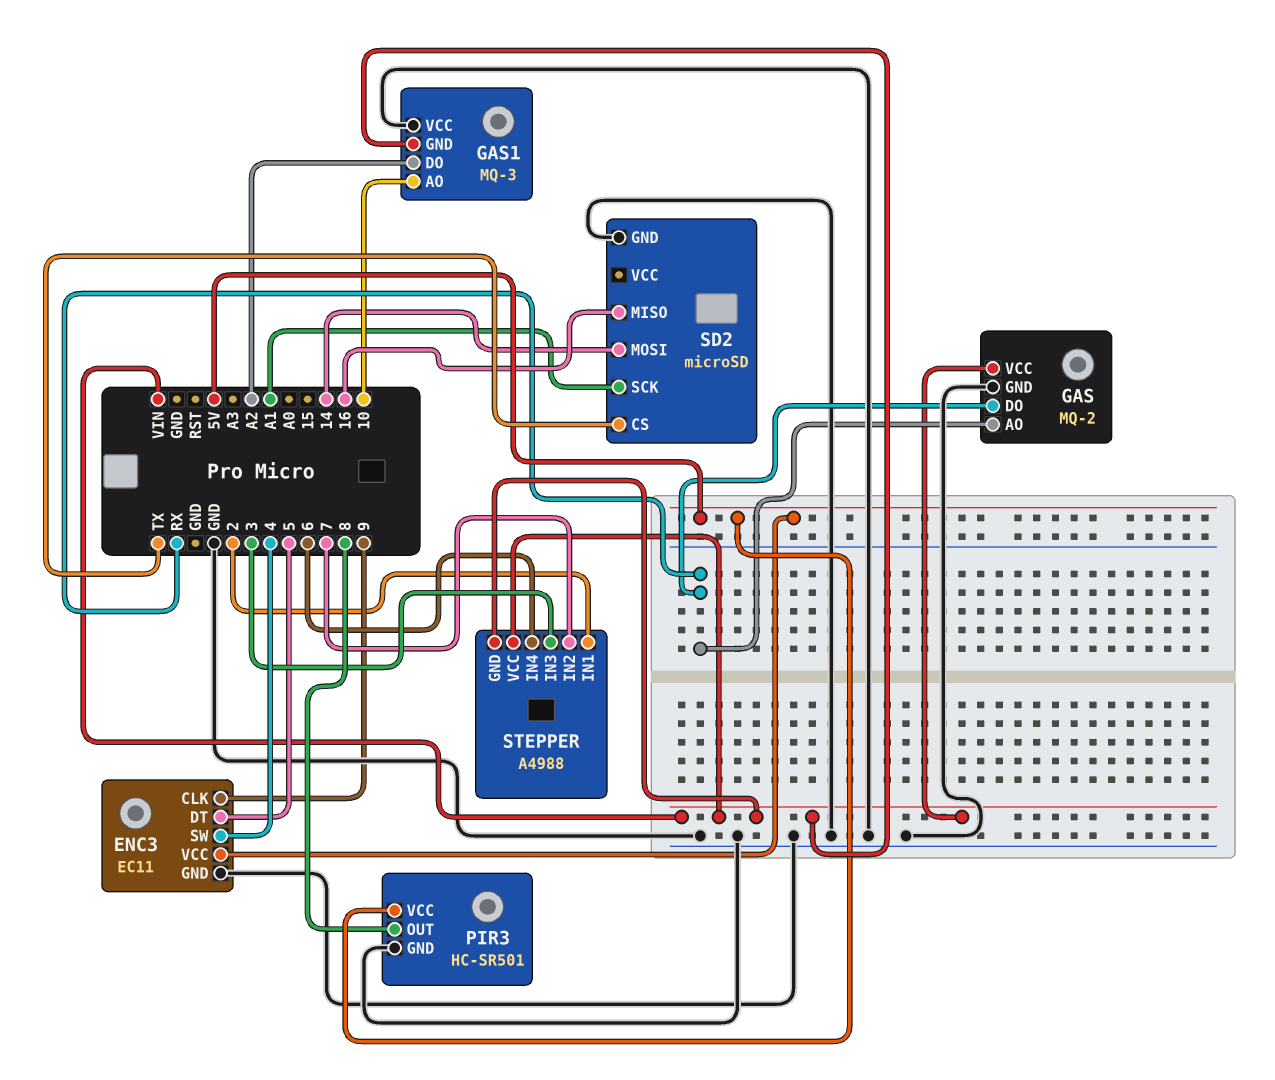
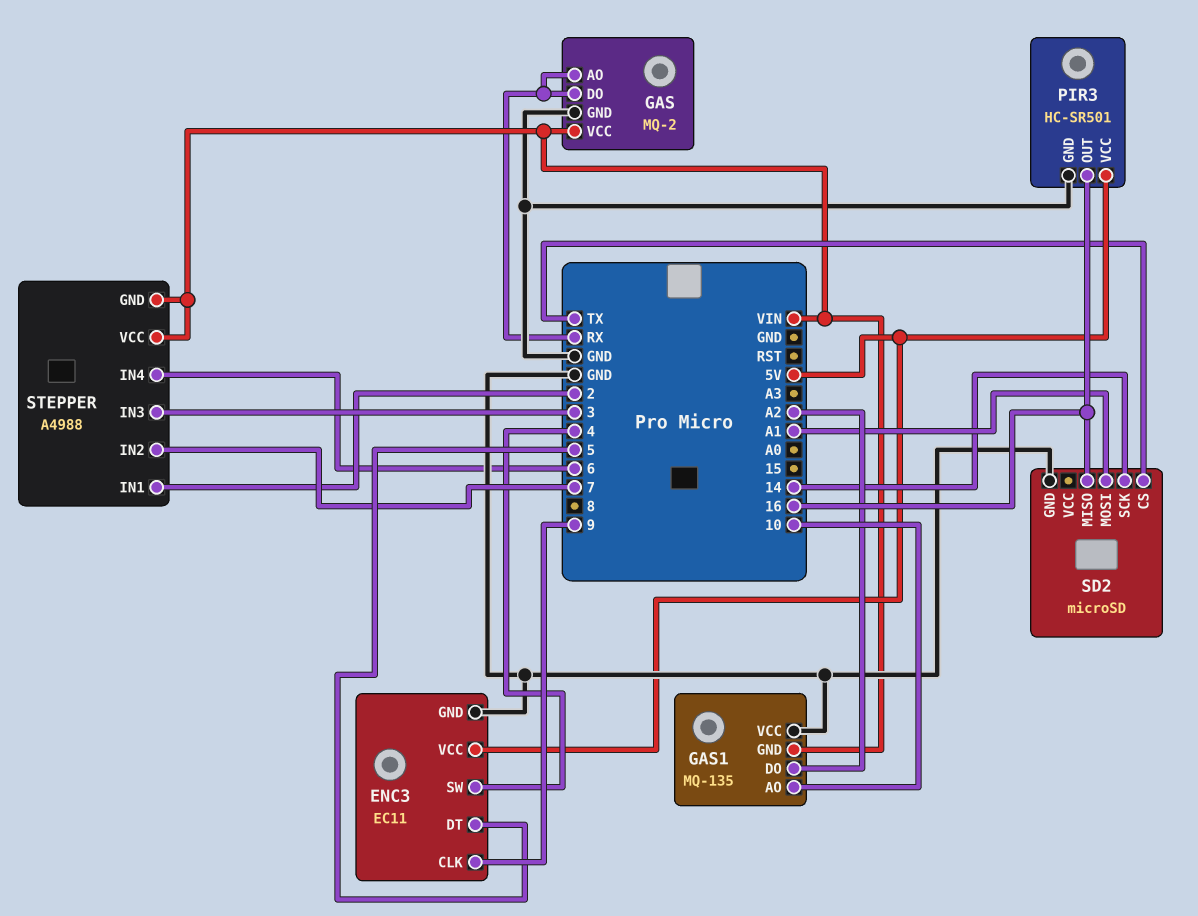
GAS1: MQ-3 -> MQ-135
PIR3 pin OUT: 8 -> 16
SD2 pin MOSI: 14 -> A1
SD2 pin SCK: A1 -> 14

